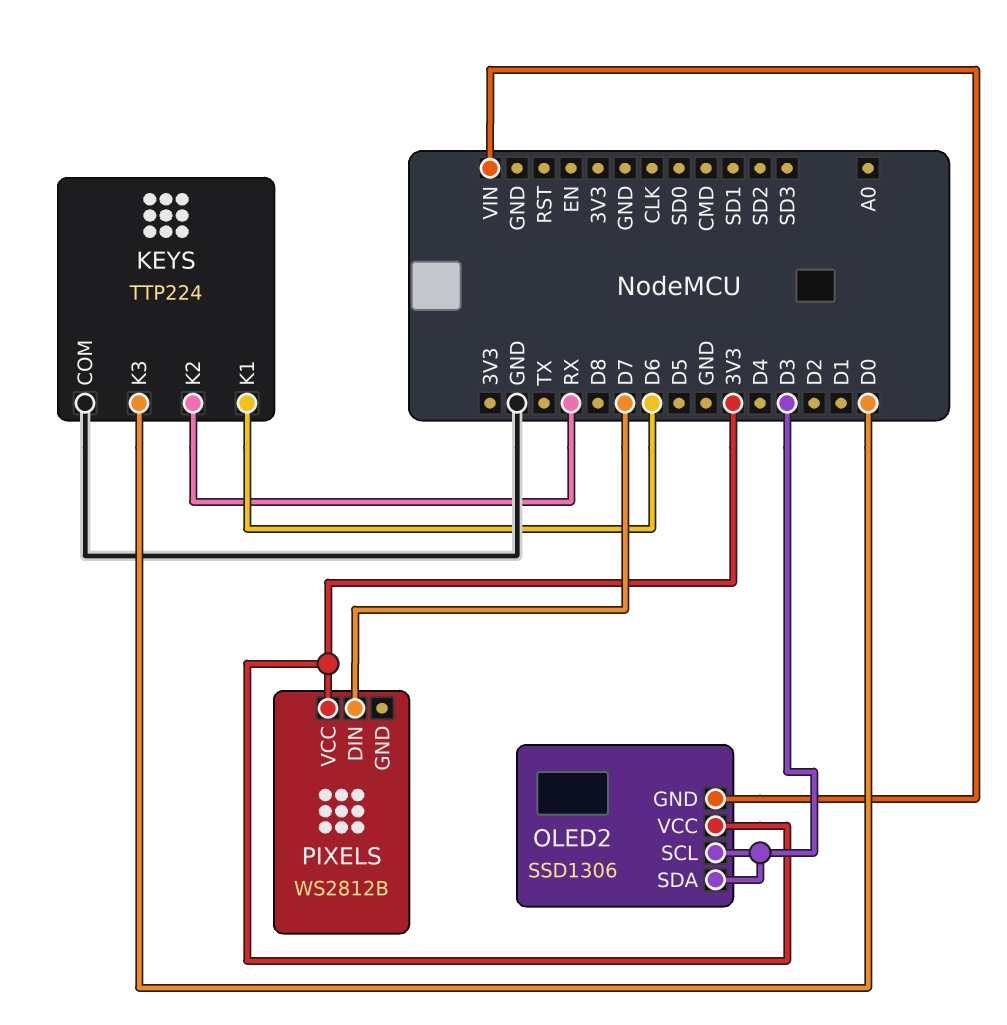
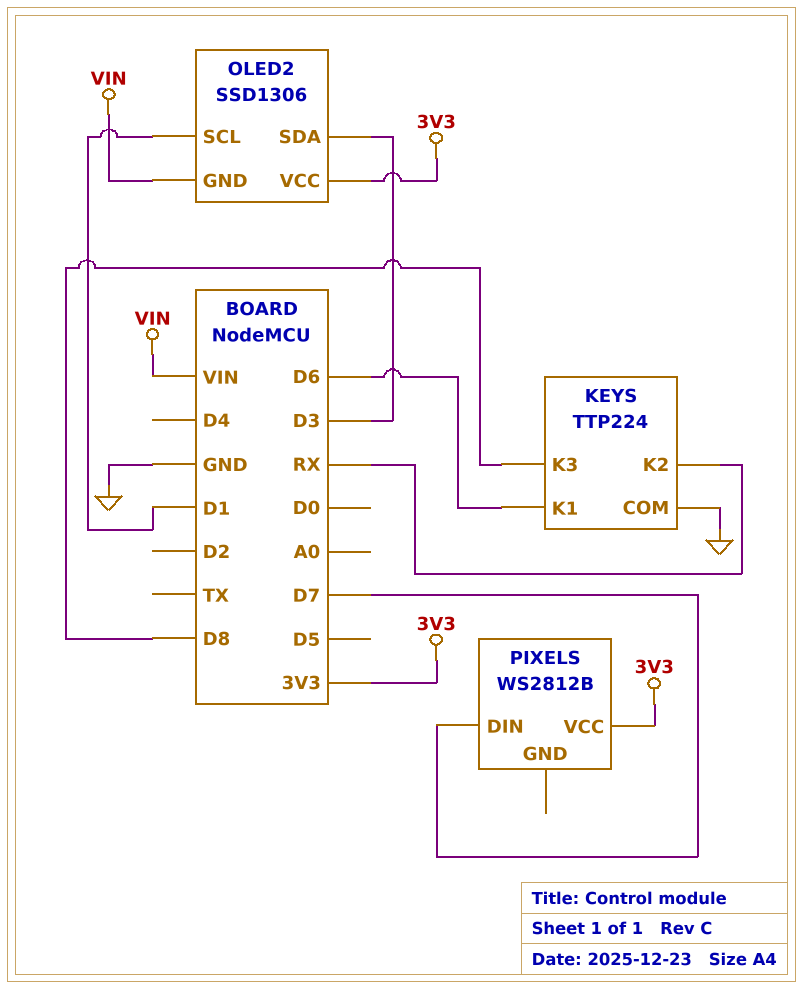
KEYS pin K3: D0 -> D8
OLED2 pin SCL: D3 -> D1

